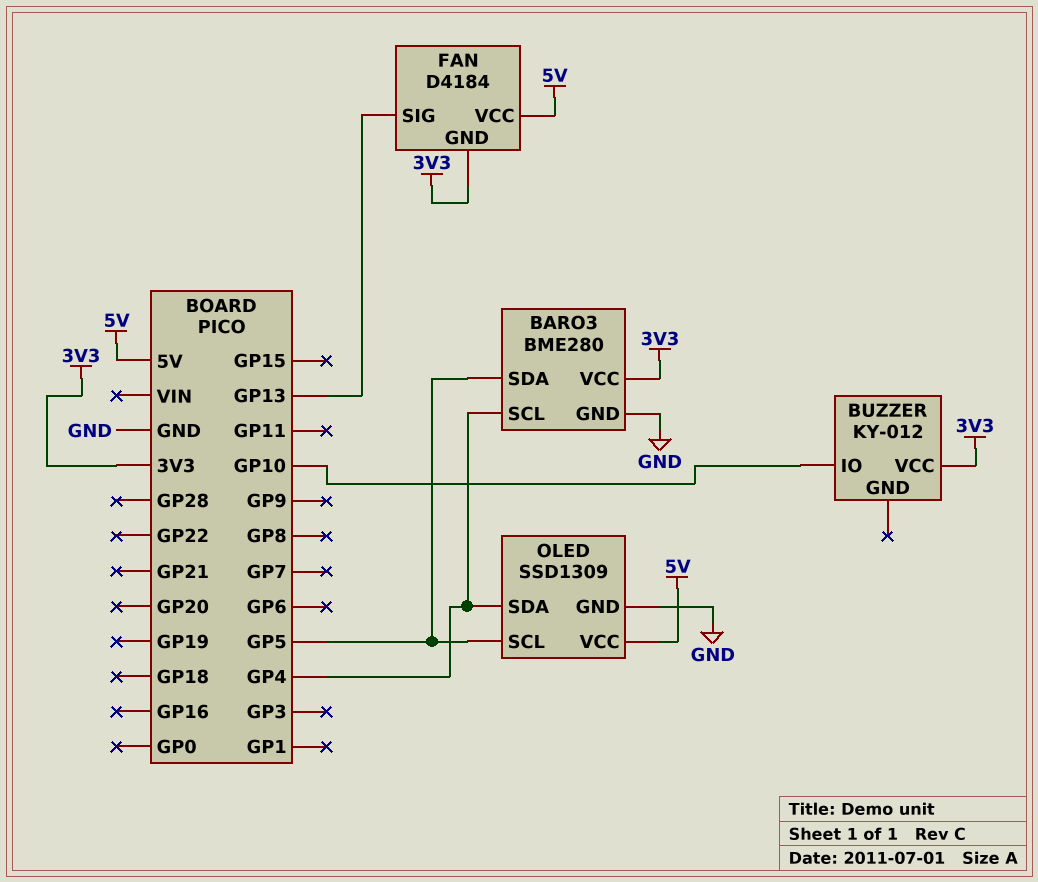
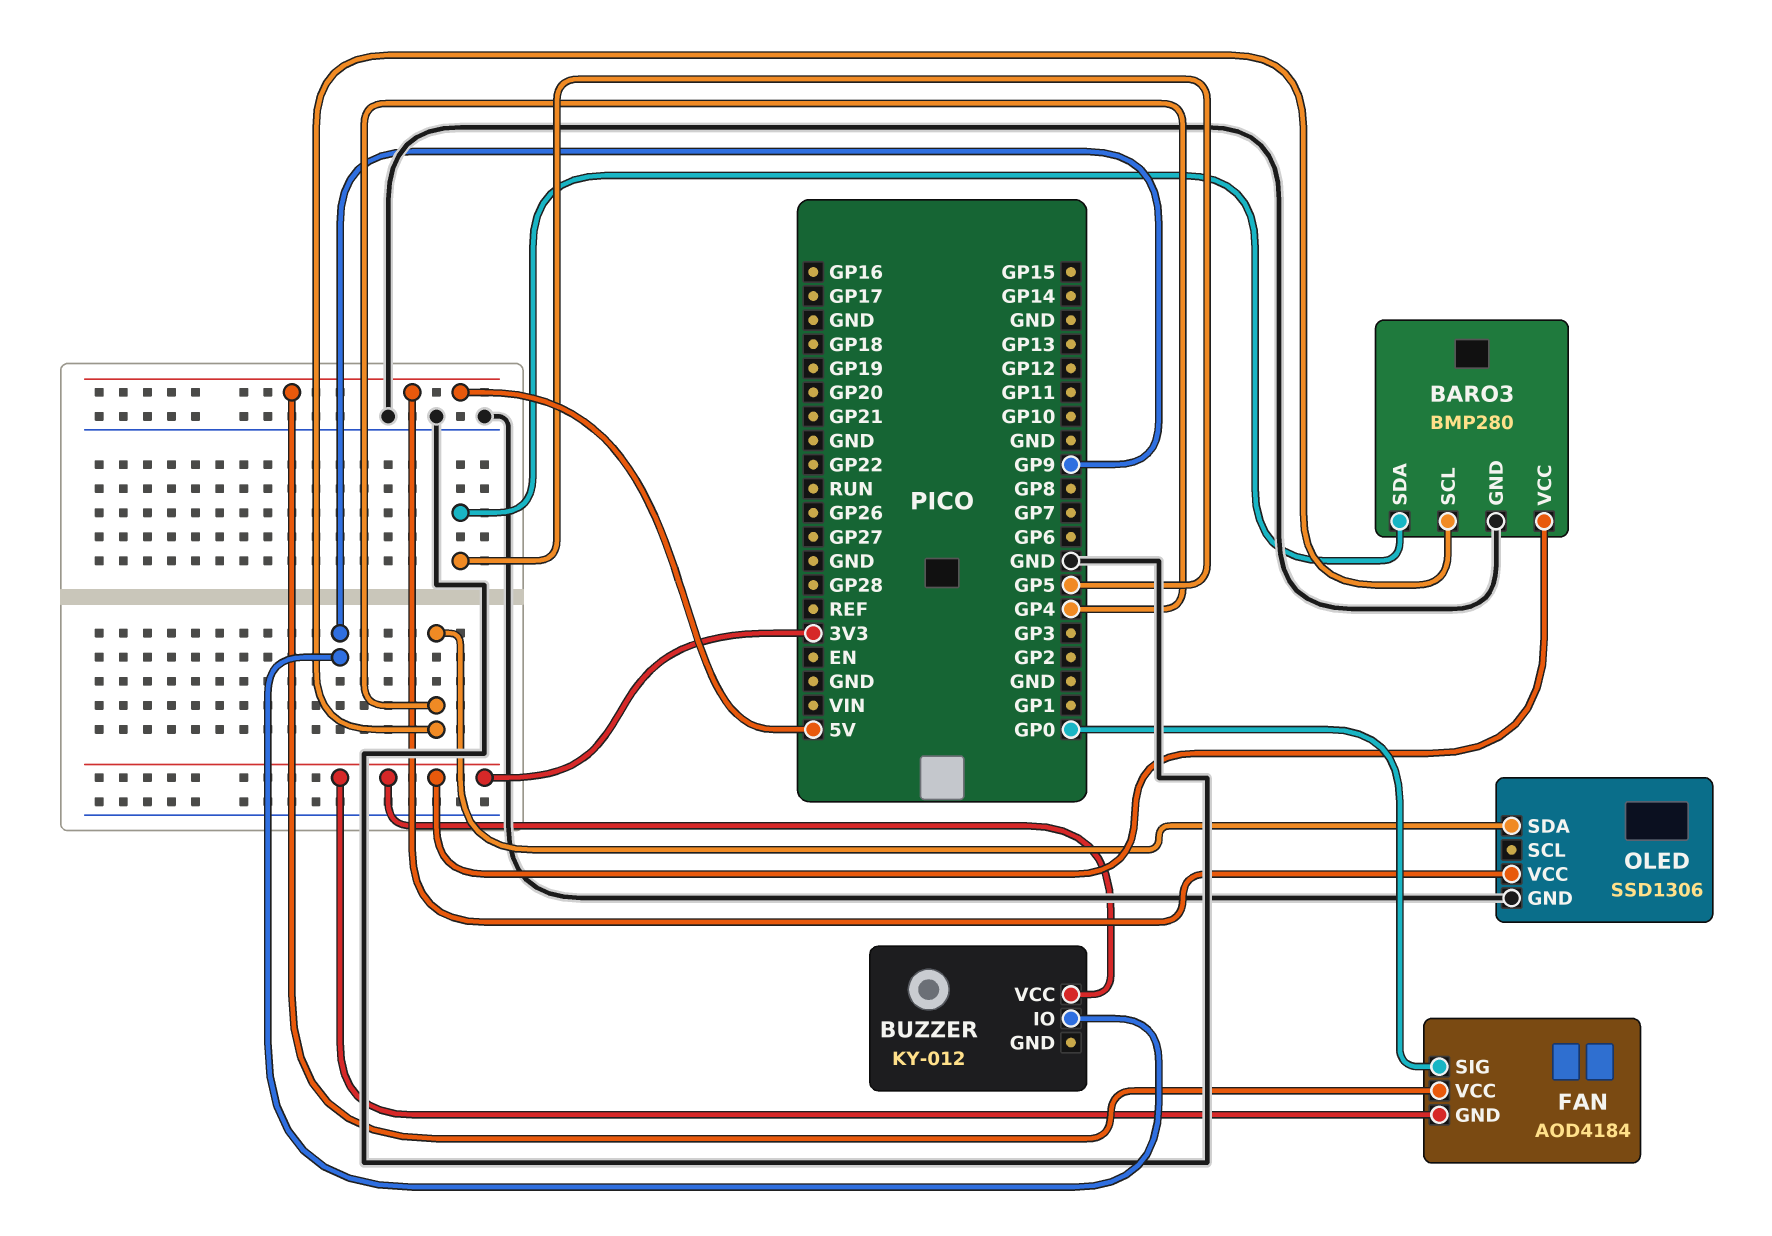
BARO3: BME280 -> BMP280
BUZZER pin IO: GP10 -> GP9
FAN: D4184 -> AOD4184
FAN pin SIG: GP13 -> GP0
OLED: SSD1309 -> SSD1306
OLED pin SCL: GP5 -> none

